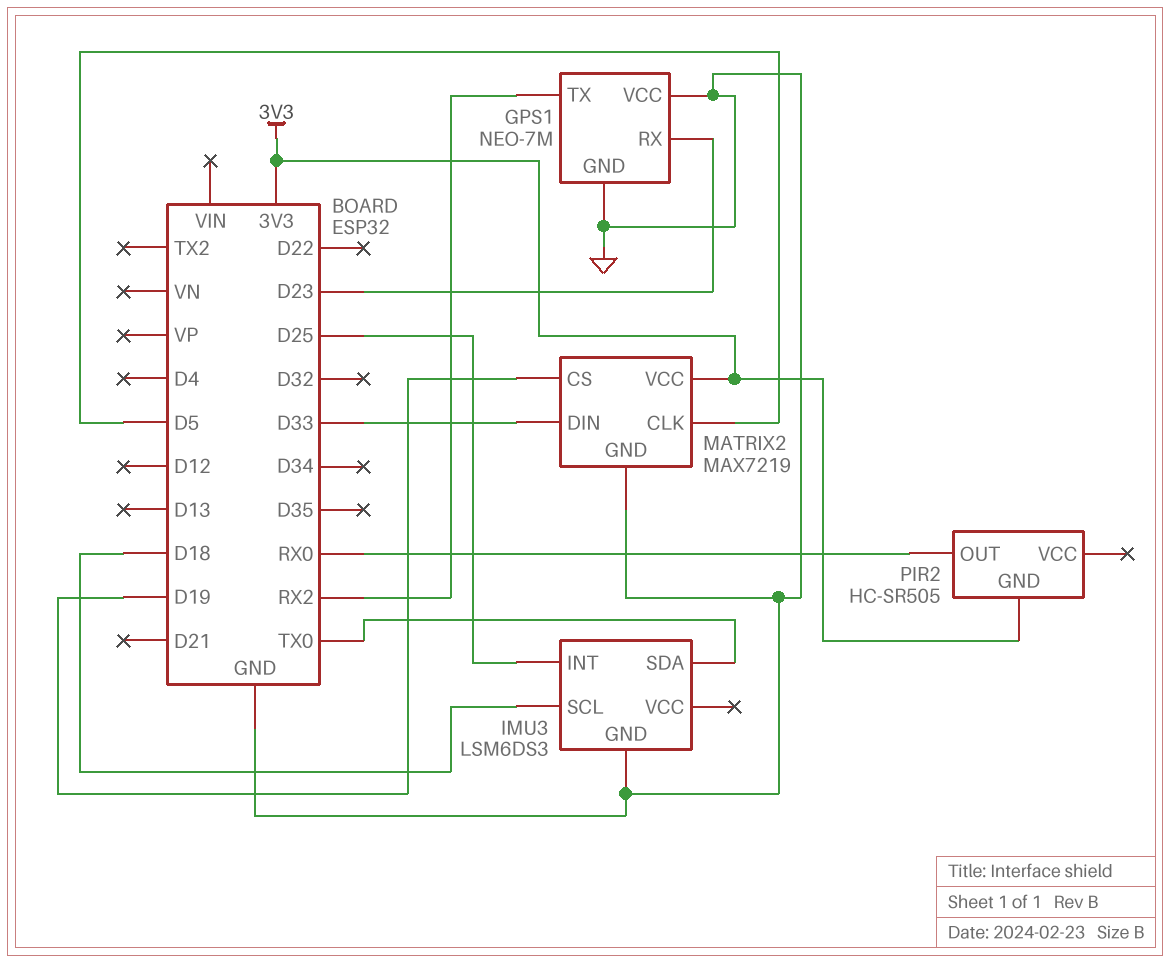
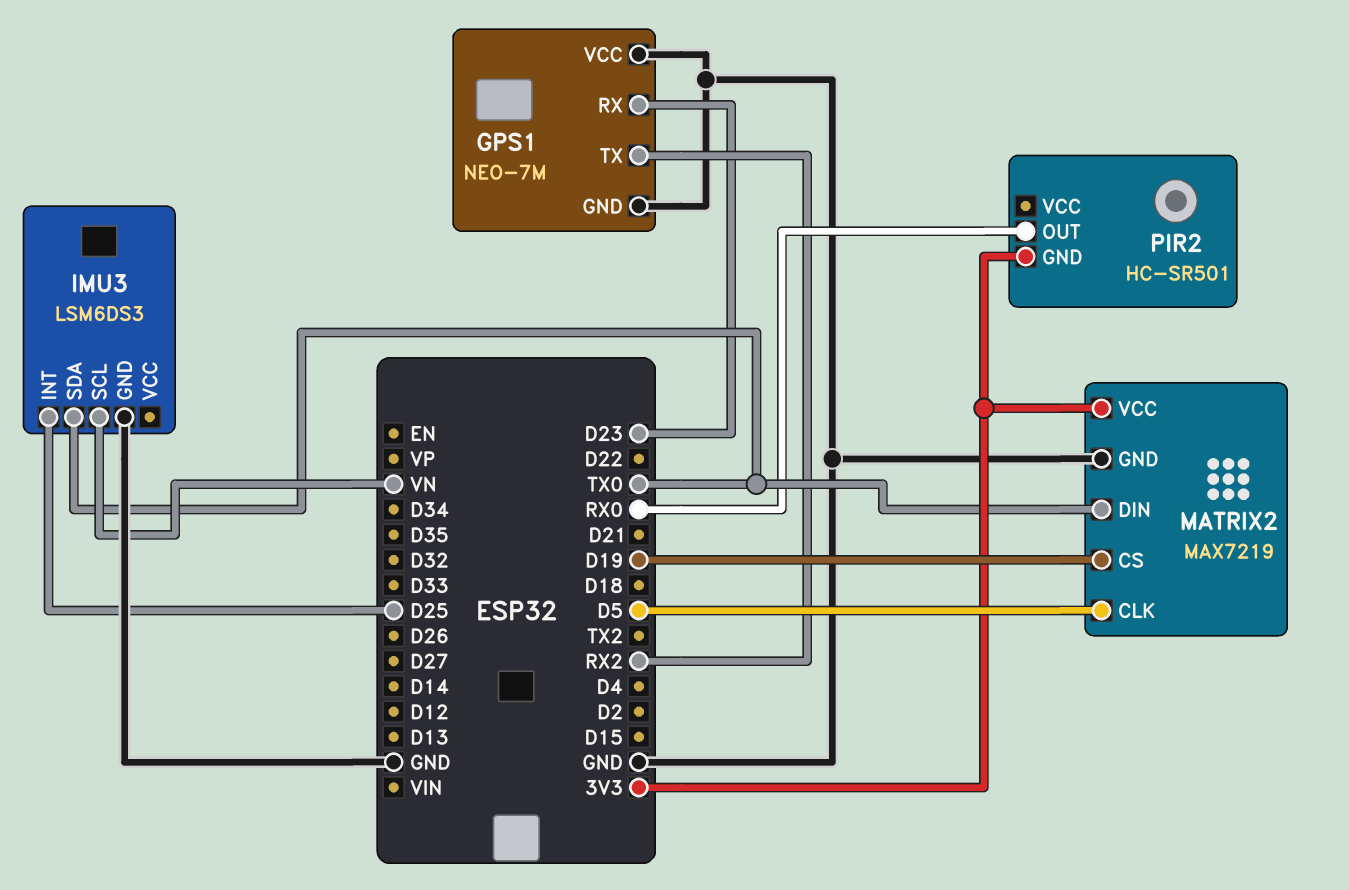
IMU3 pin SCL: D18 -> VN
MATRIX2 pin DIN: D33 -> TX0
PIR2: HC-SR505 -> HC-SR501

